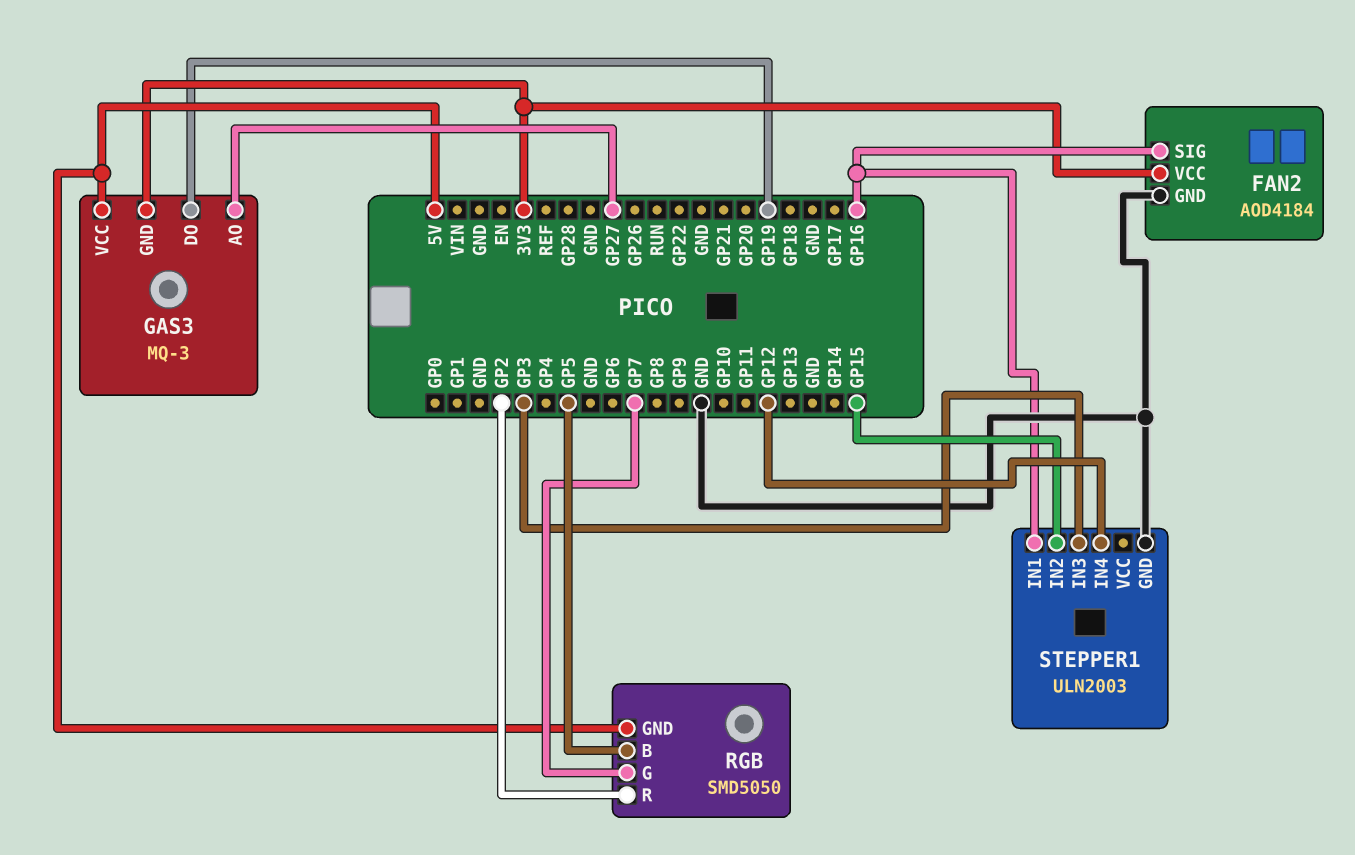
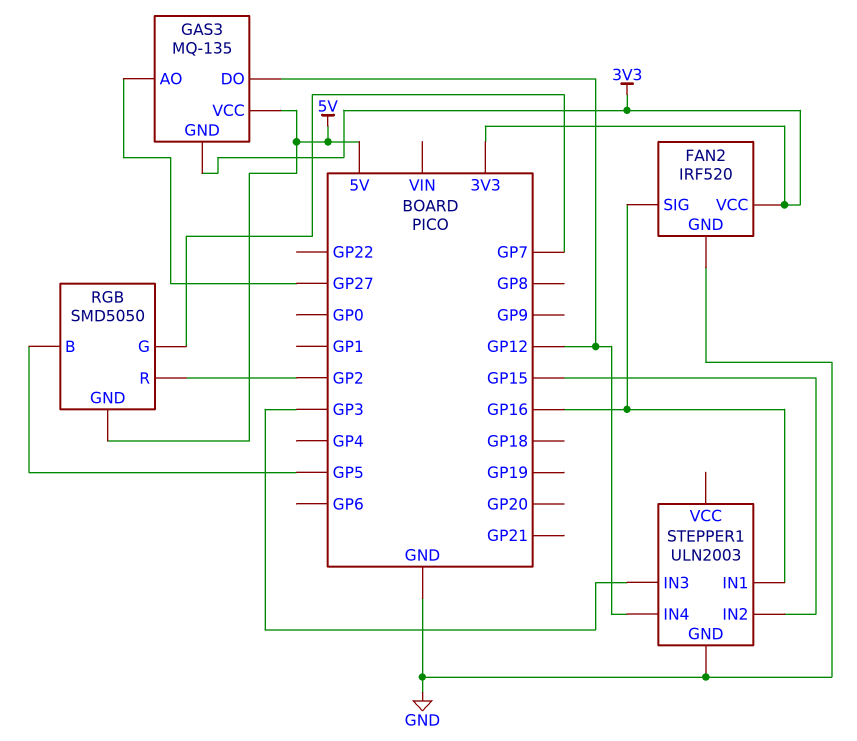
FAN2: AOD4184 -> IRF520
GAS3: MQ-3 -> MQ-135
GAS3 pin DO: GP19 -> GP12

